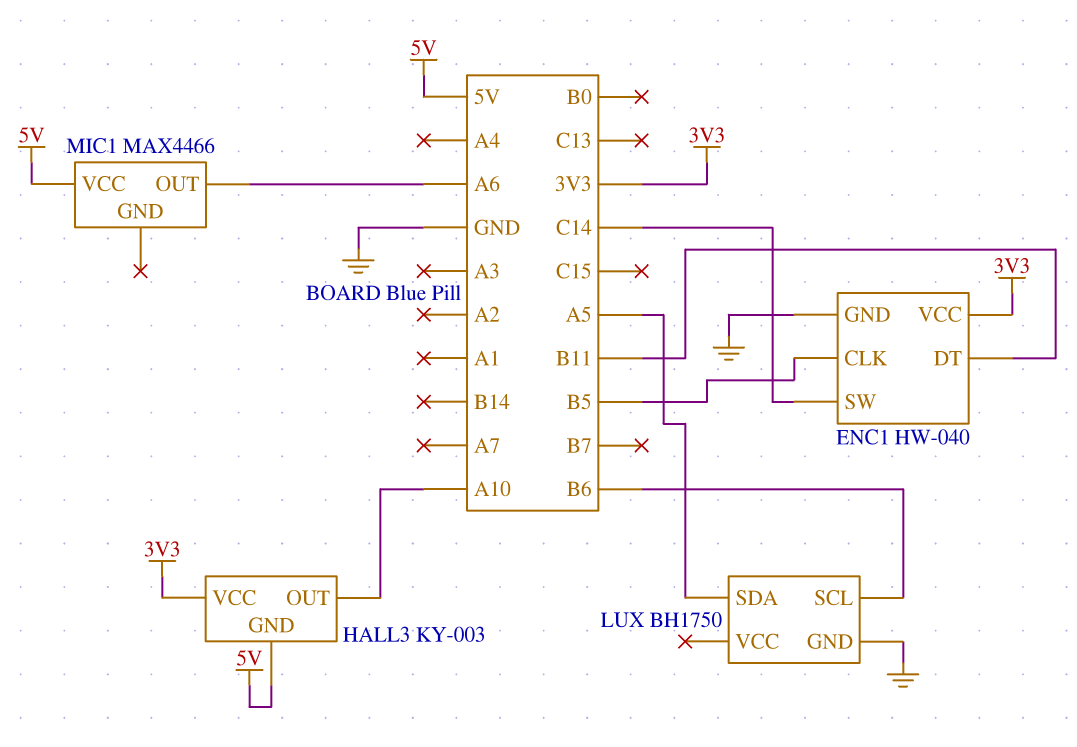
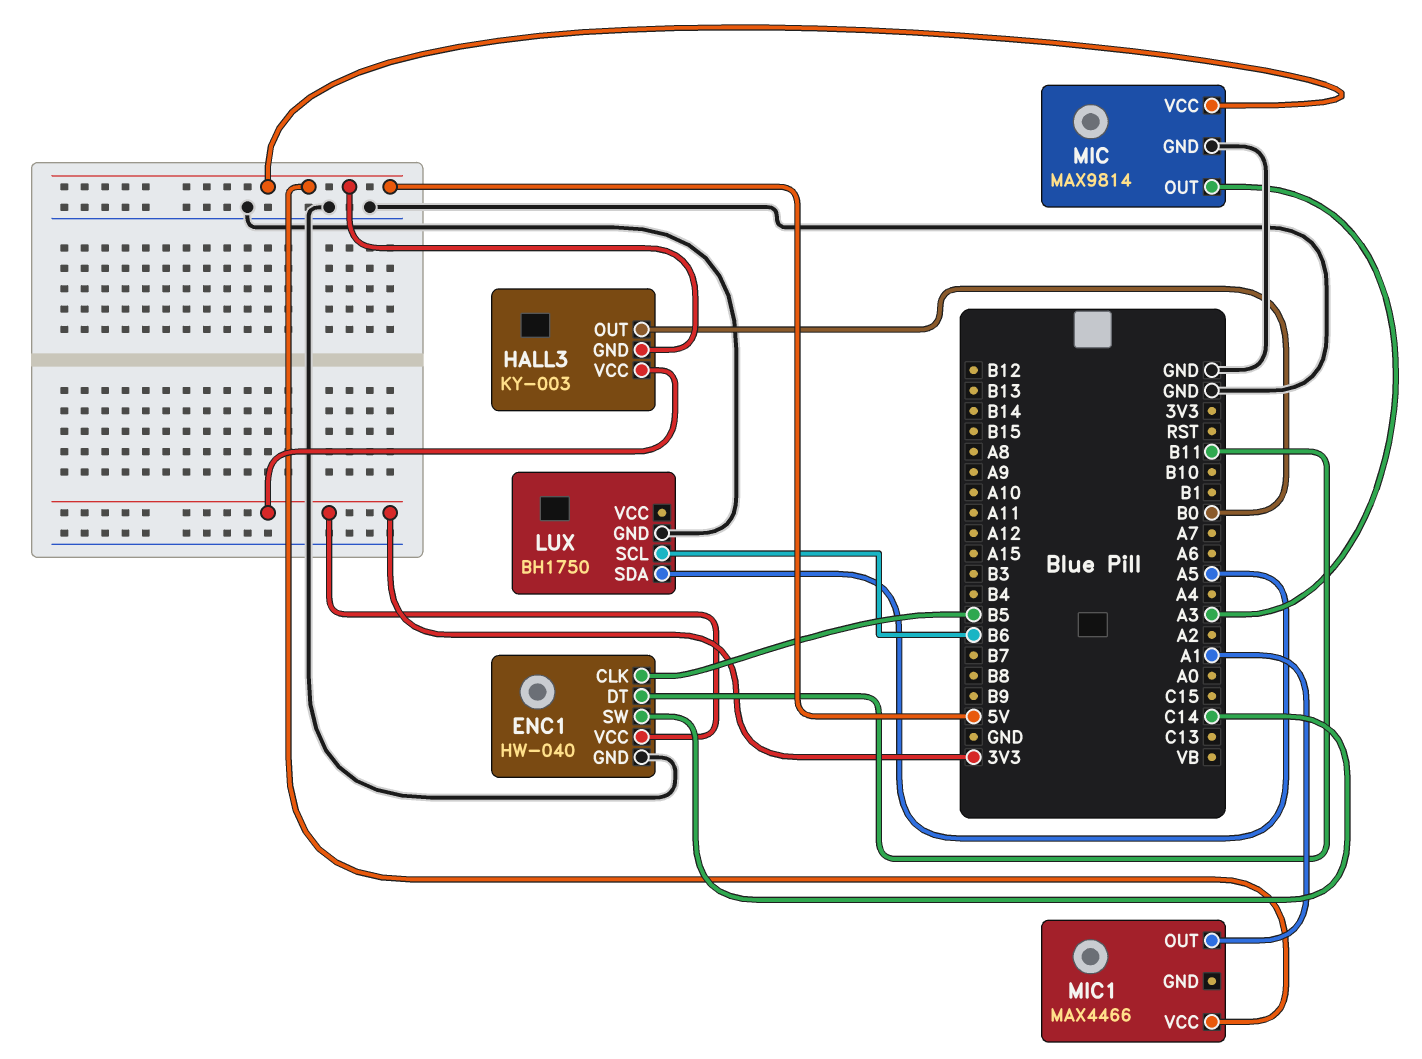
HALL3 pin OUT: A10 -> B0
MIC: none -> MAX9814
MIC pin GND: none -> GND
MIC pin OUT: none -> A3
MIC pin VCC: none -> 5V
MIC1 pin OUT: A6 -> A1

